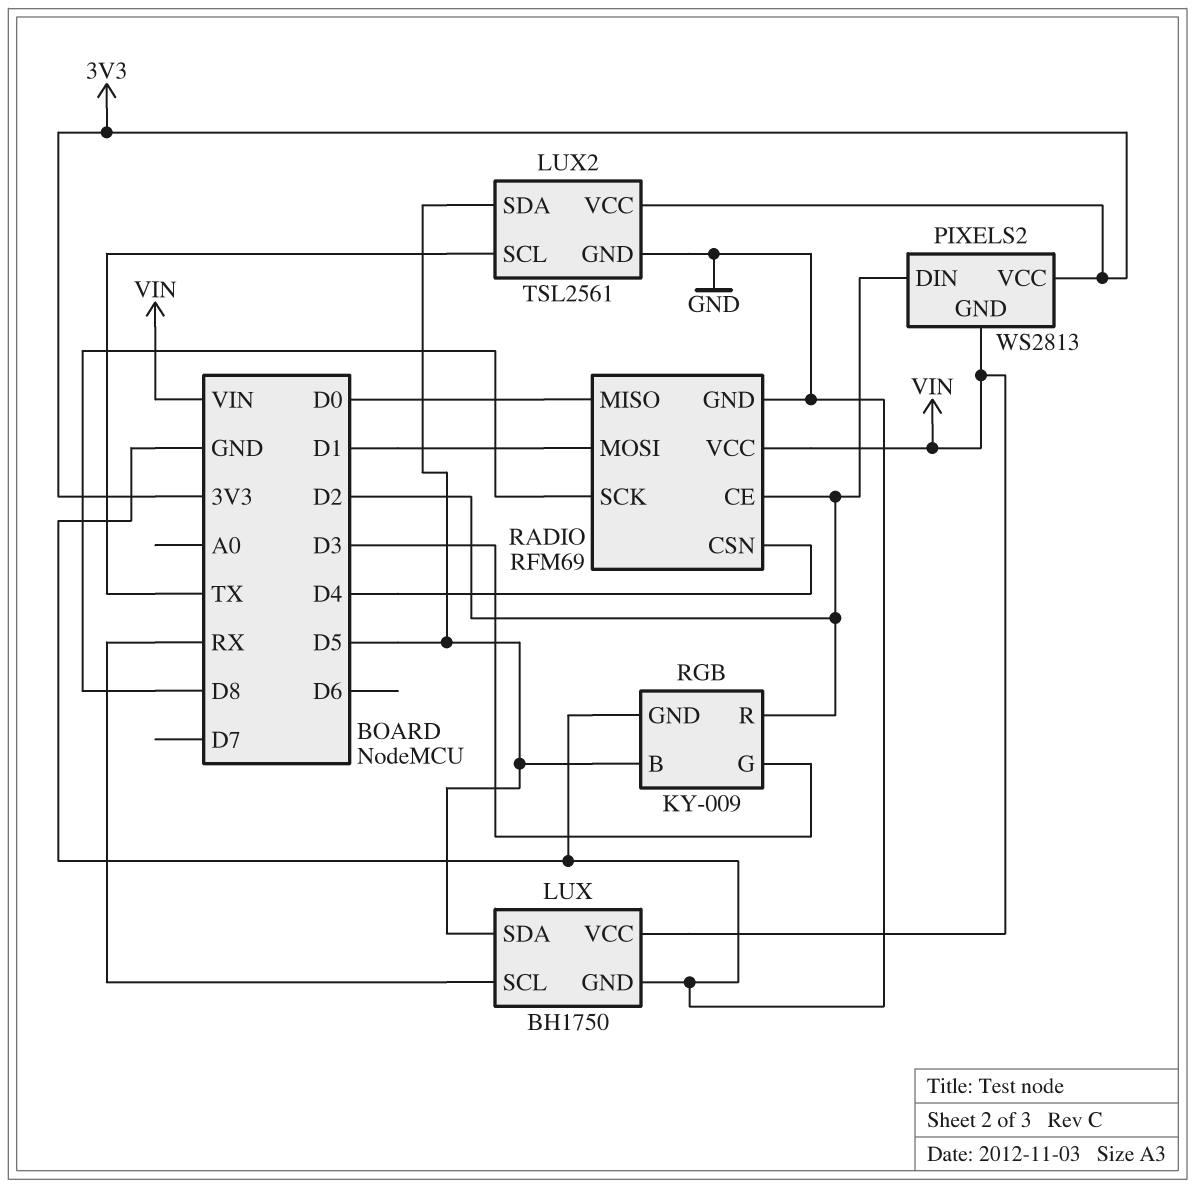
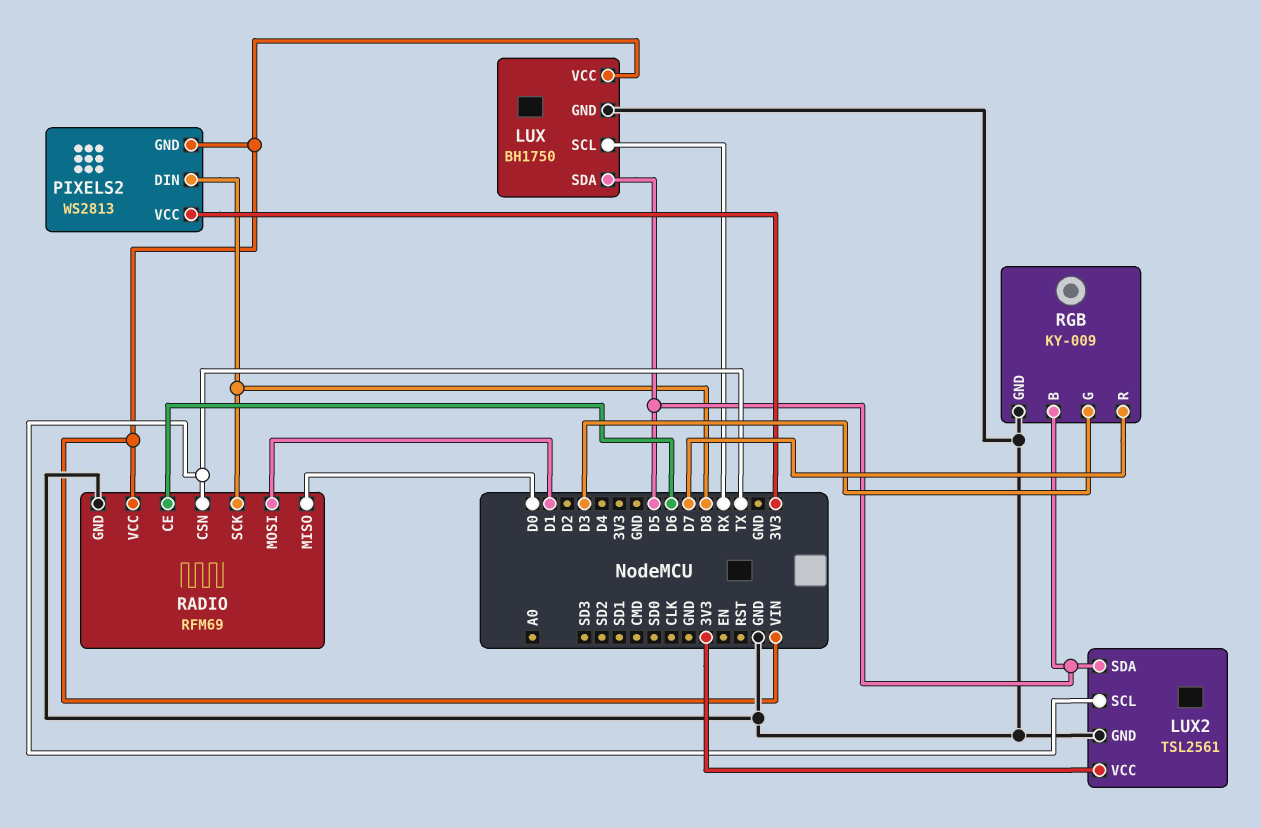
PIXELS2 pin DIN: D2 -> D8
RADIO pin CE: D2 -> D6
RADIO pin CSN: D4 -> TX
RGB pin R: D2 -> D7

